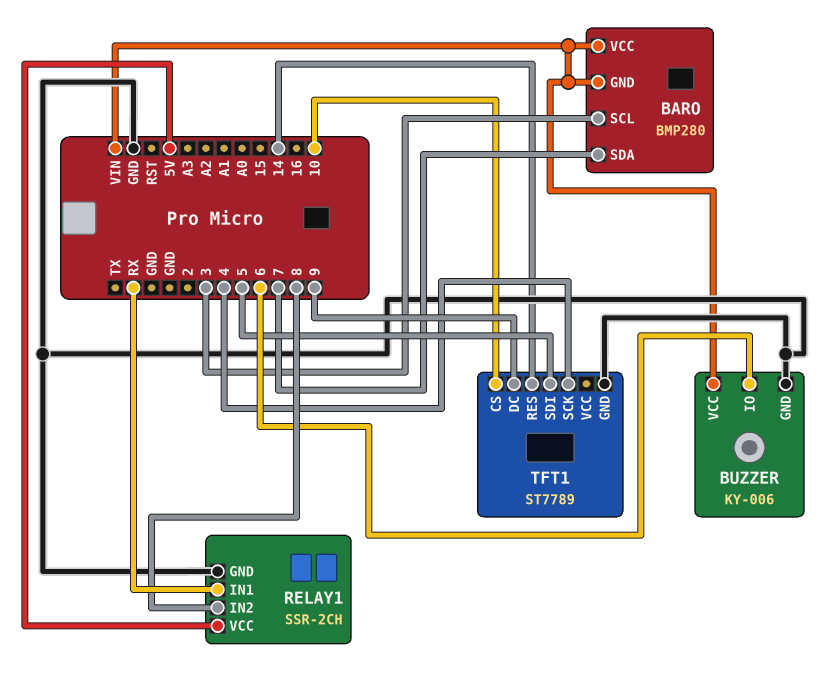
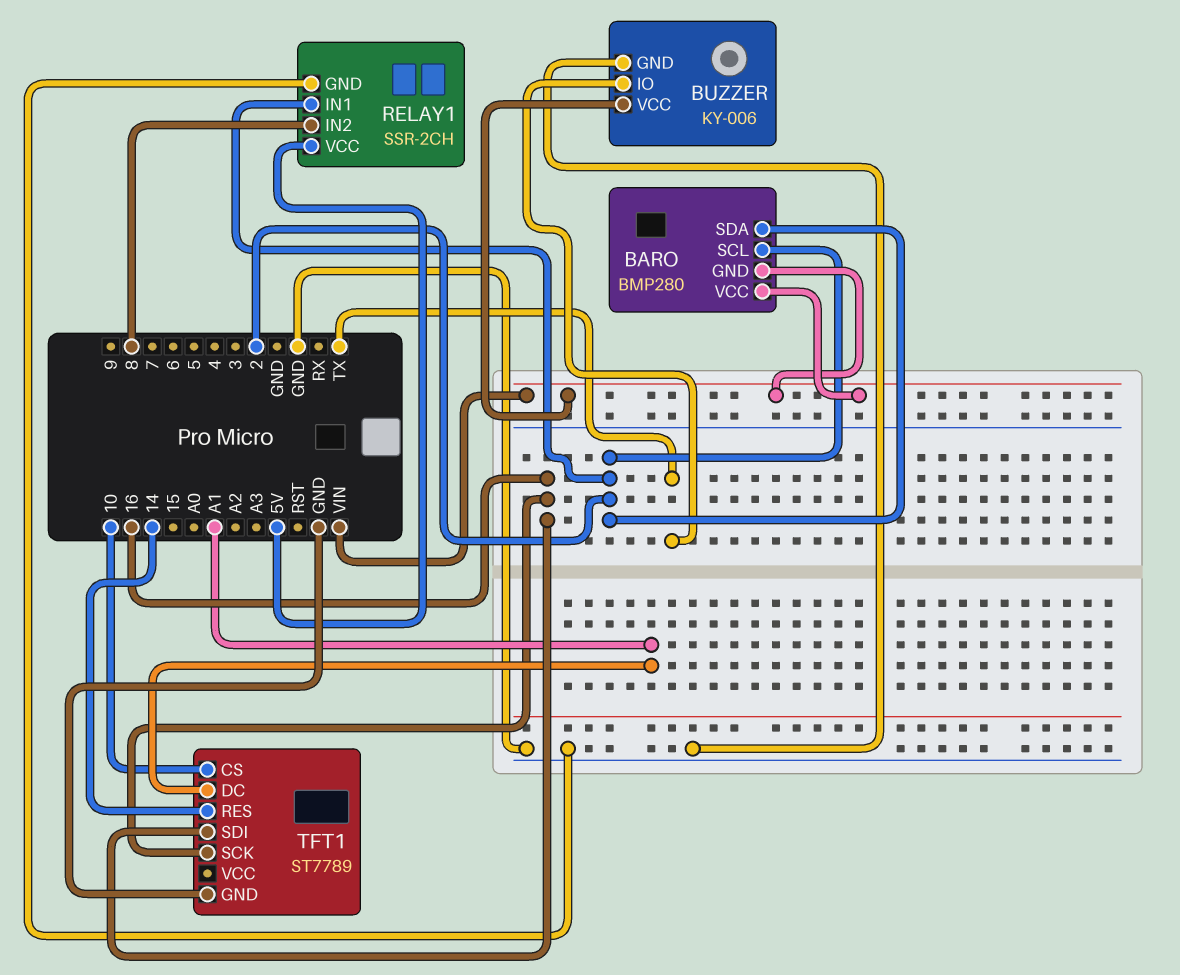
BARO pin SCL: 3 -> 2
BARO pin SDA: 7 -> 2
BUZZER pin IO: 6 -> TX
RELAY1 pin IN1: RX -> 2
TFT1 pin DC: 9 -> A1
TFT1 pin SCK: 4 -> 16
TFT1 pin SDI: 5 -> 16

